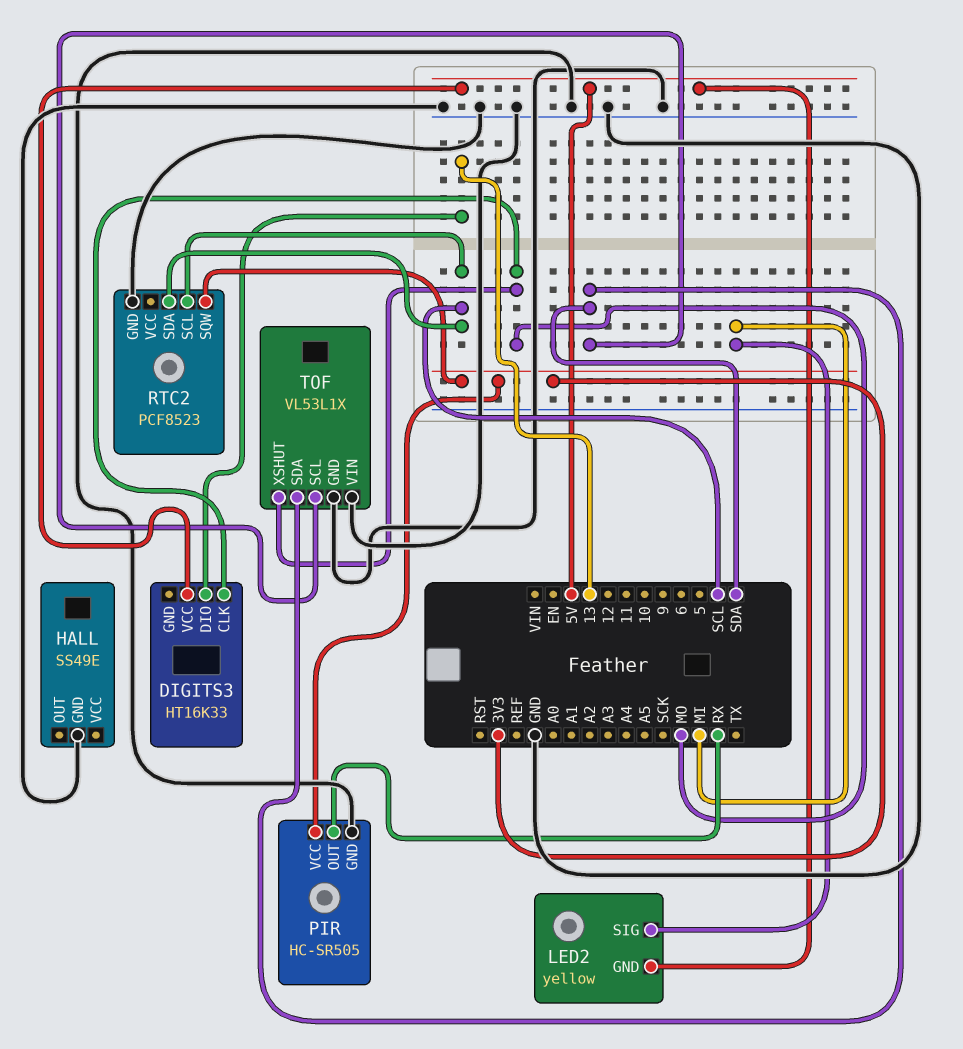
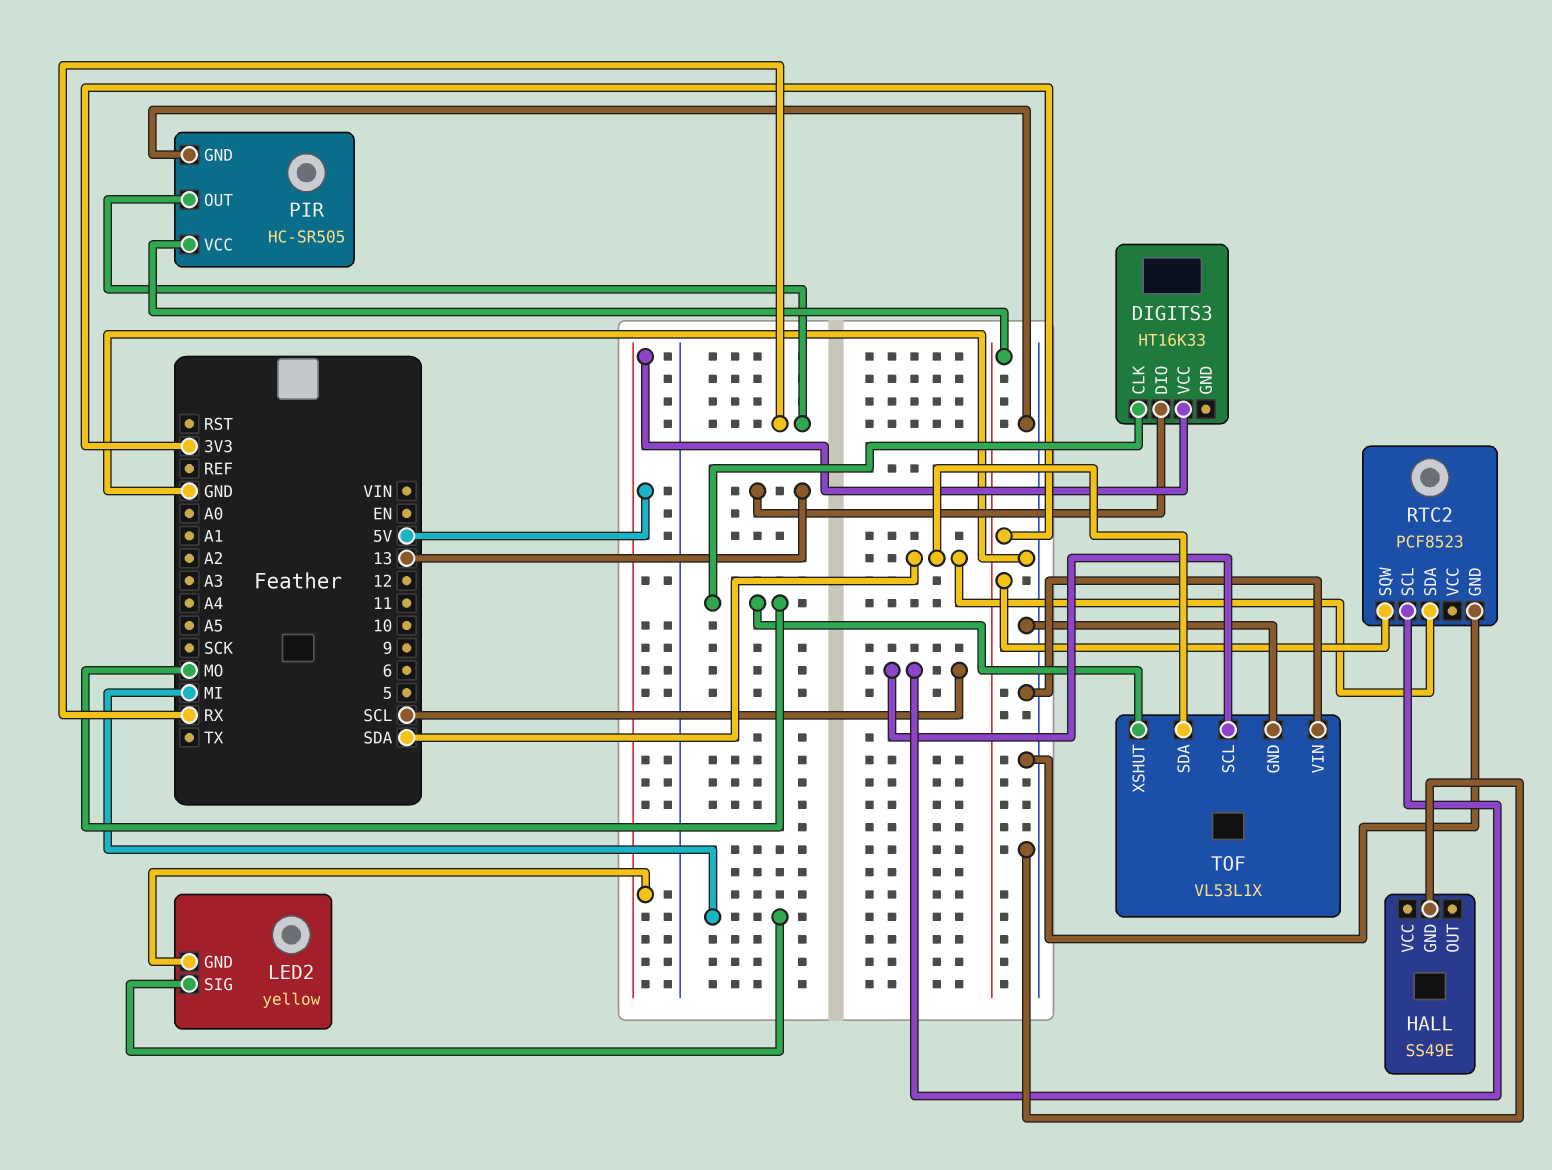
RTC2 pin SDA: SCL -> SDA
TOF pin SCL: SDA -> SCL

